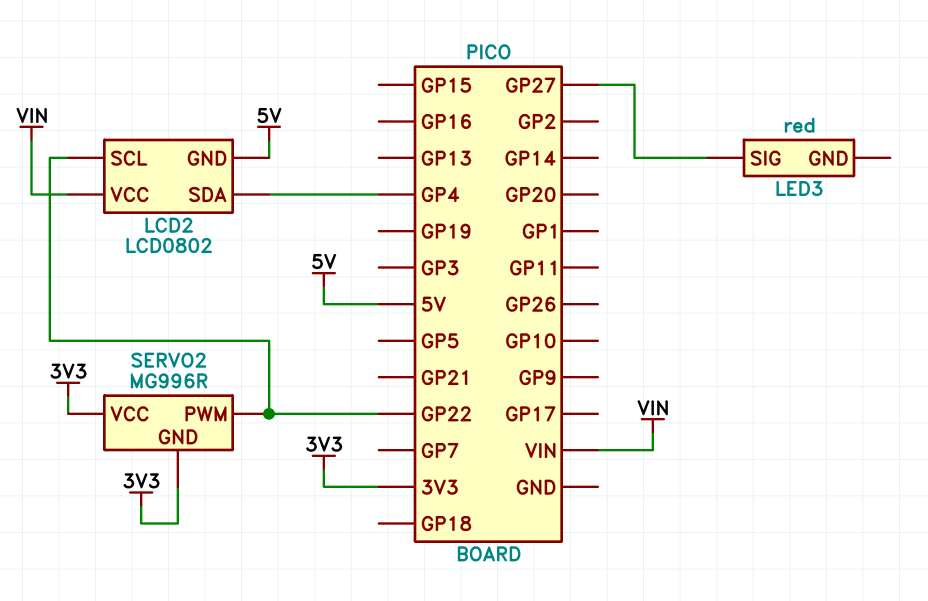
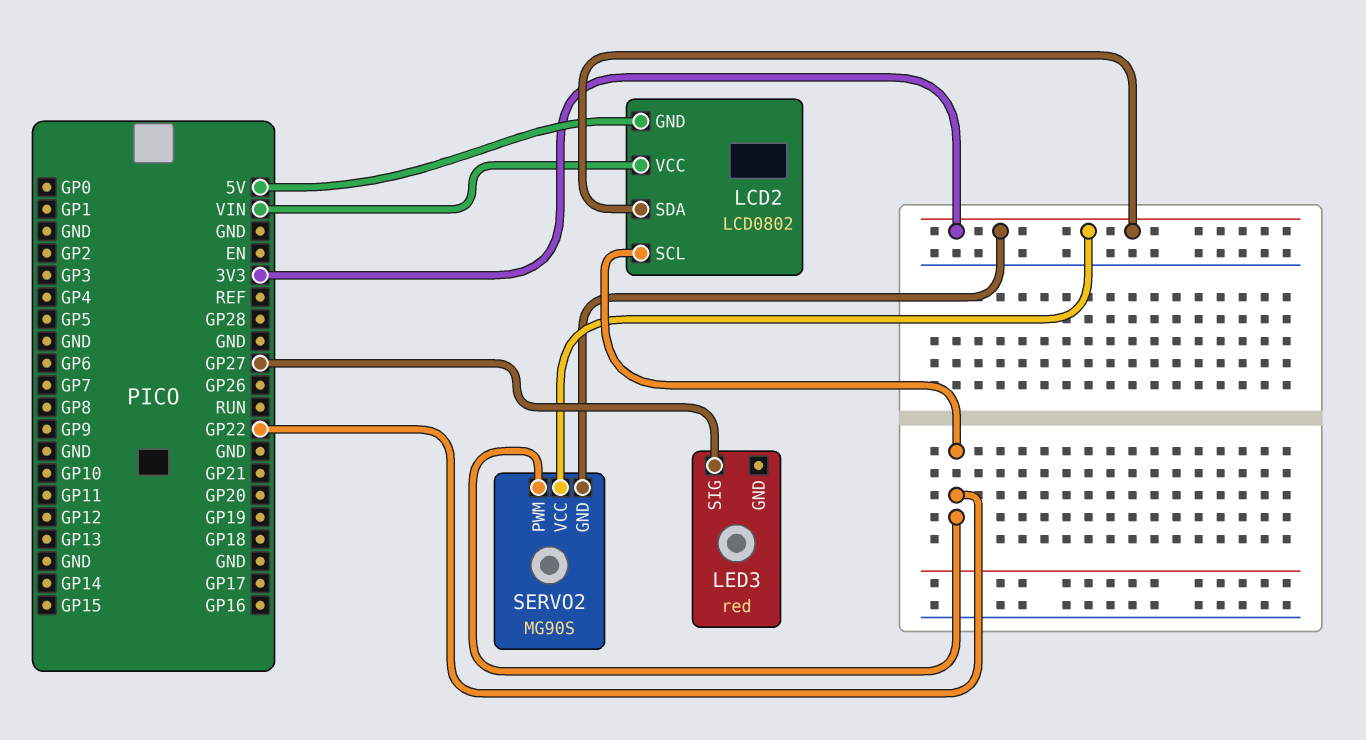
LCD2 pin SDA: GP4 -> 3V3
SERVO2: MG996R -> MG90S

